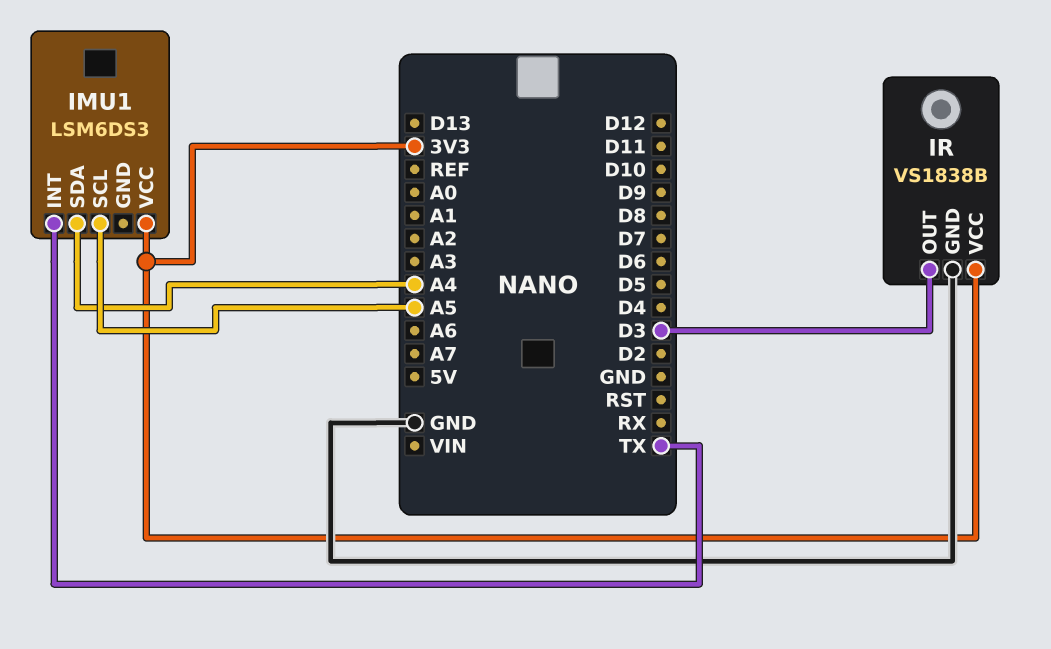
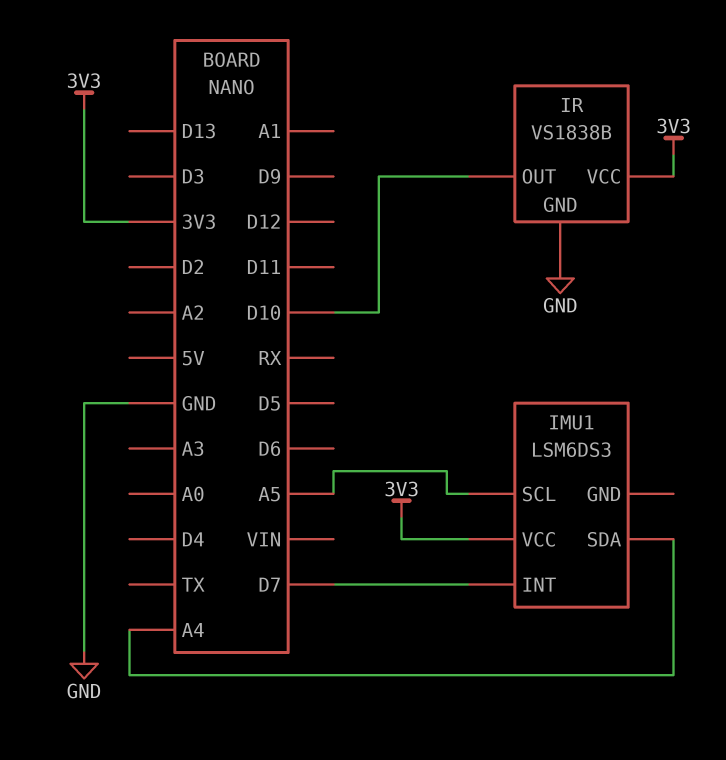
IMU1 pin INT: TX -> D7
IR pin OUT: D3 -> D10

